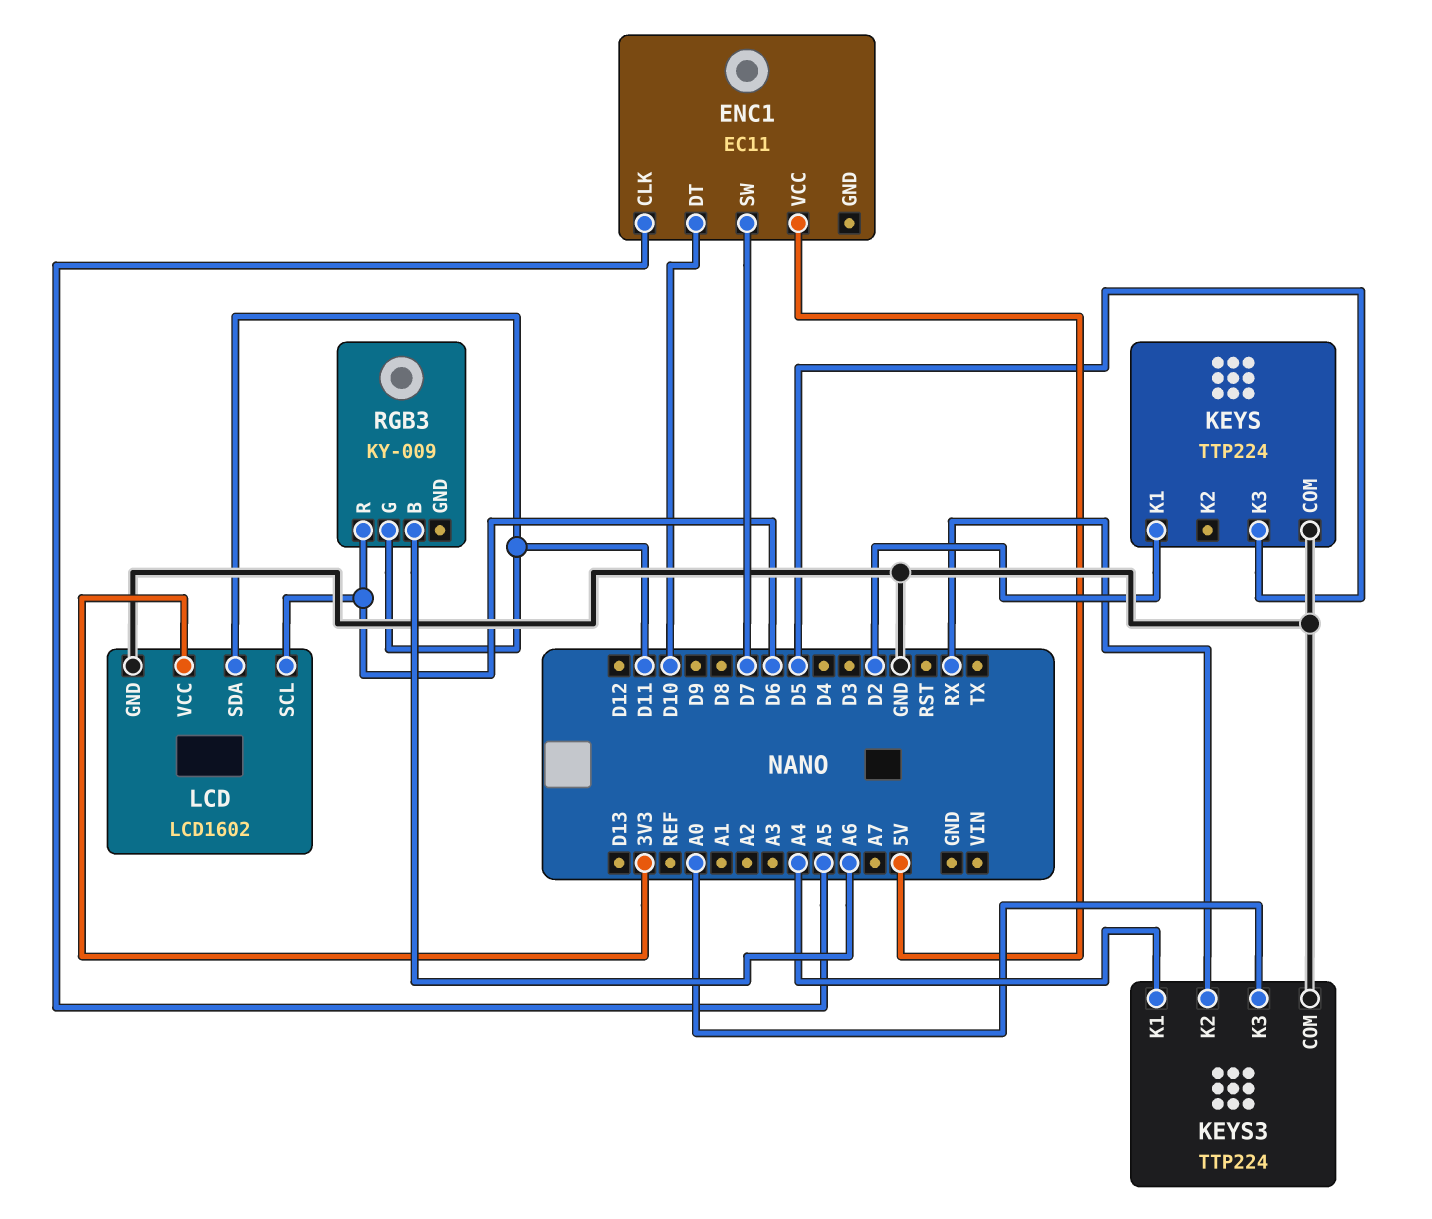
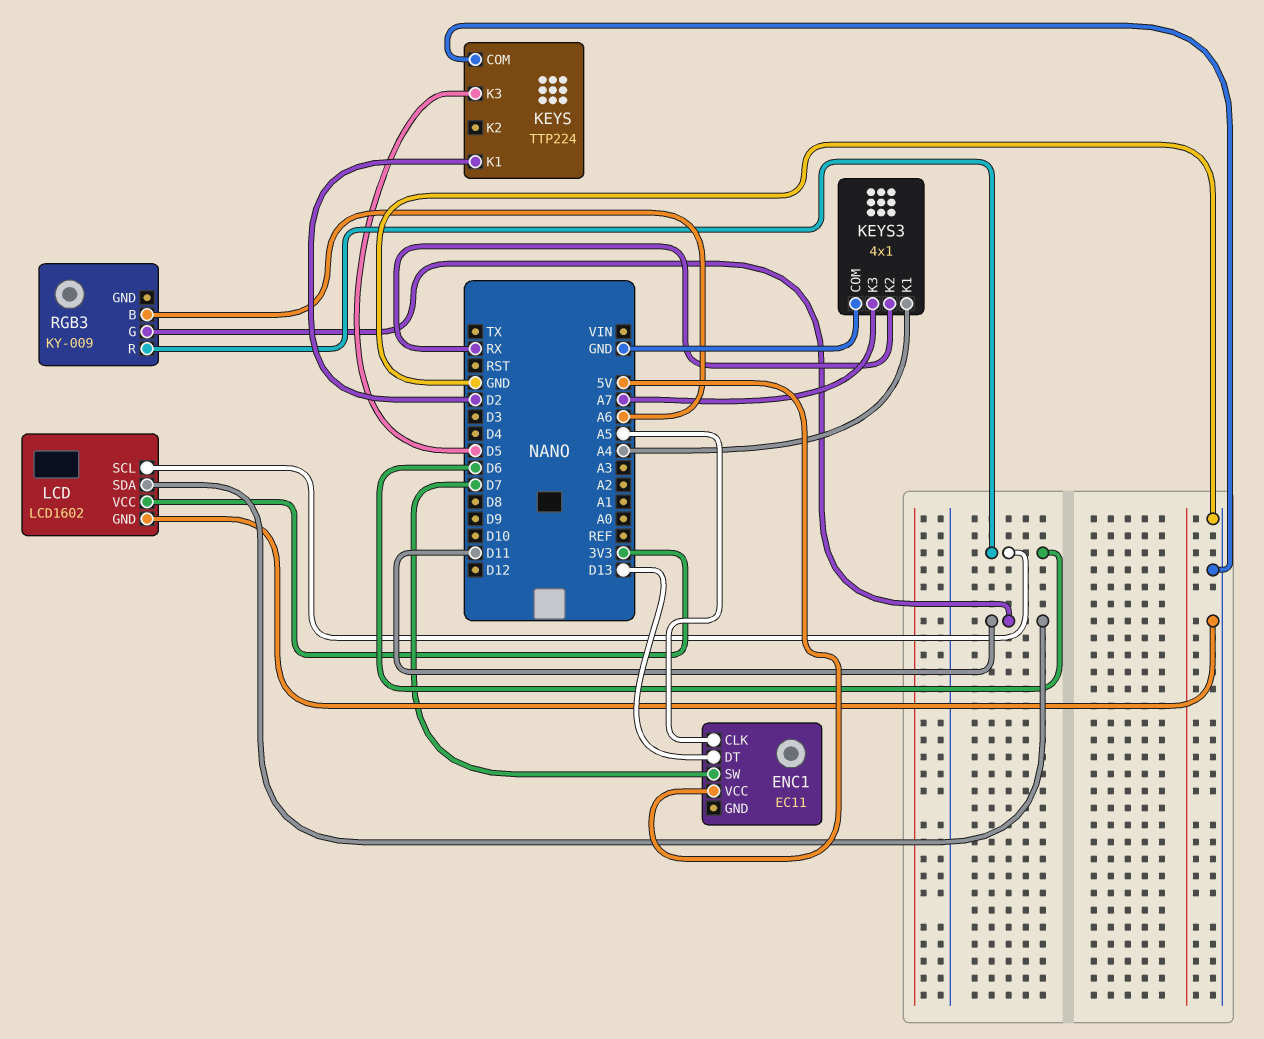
ENC1 pin DT: D10 -> D13
KEYS3: TTP224 -> 4x1
KEYS3 pin K3: A0 -> A7

